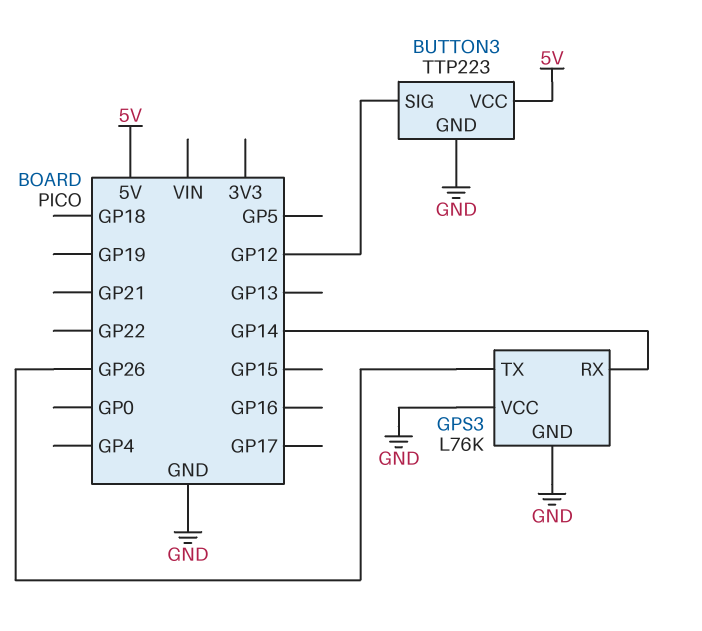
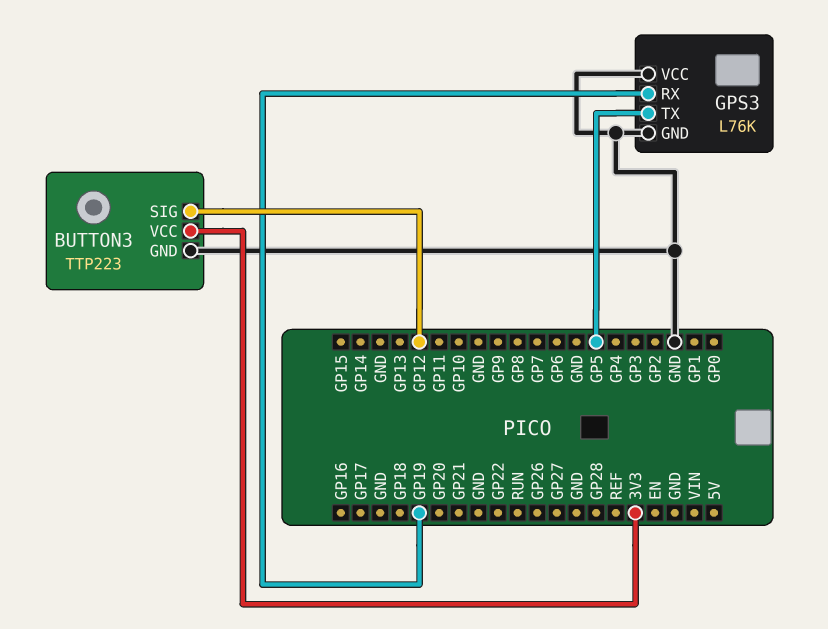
BUTTON3 pin VCC: 5V -> 3V3
GPS3 pin RX: GP14 -> GP19
GPS3 pin TX: GP26 -> GP5

